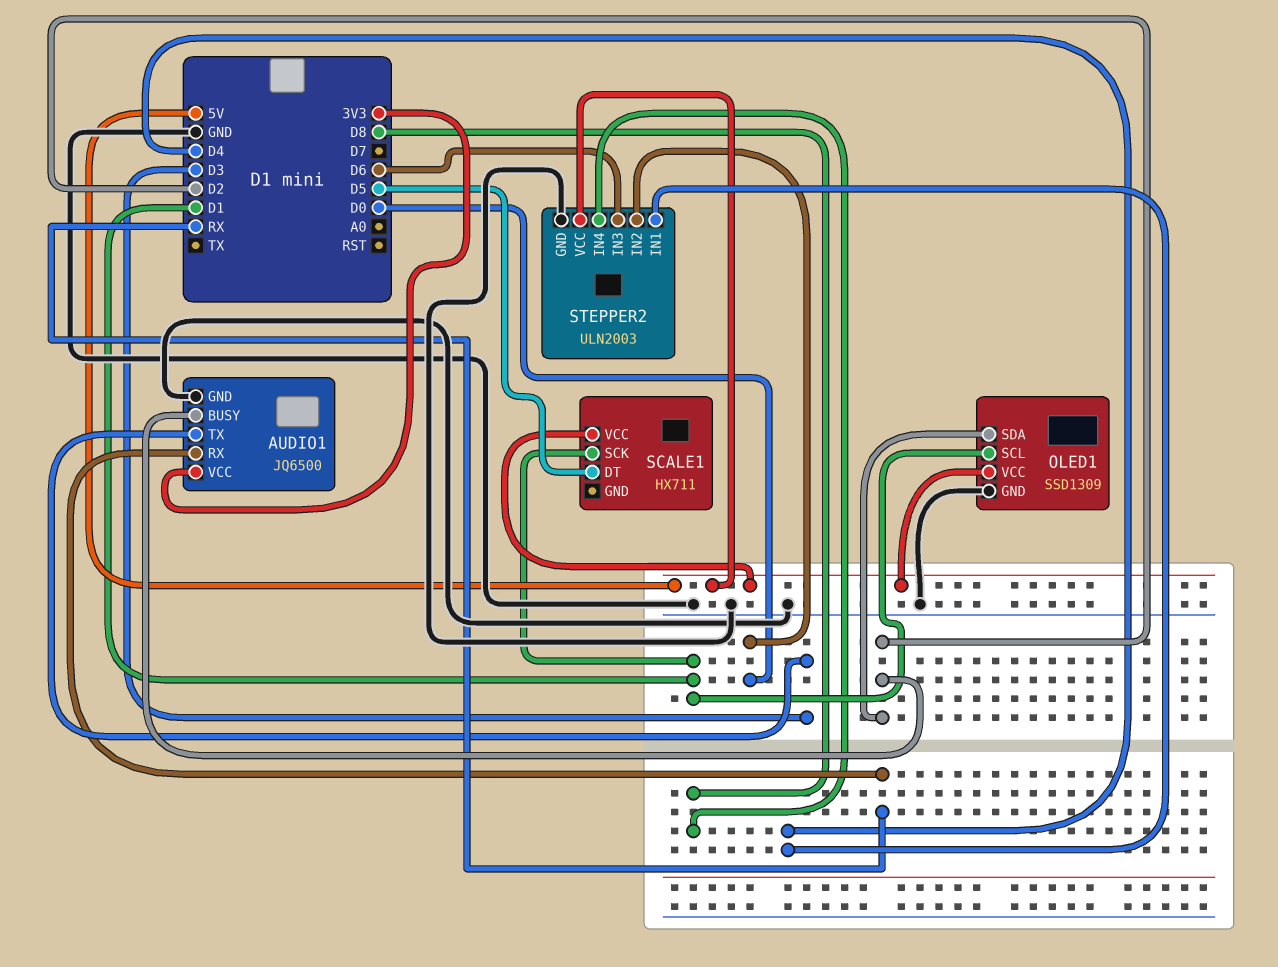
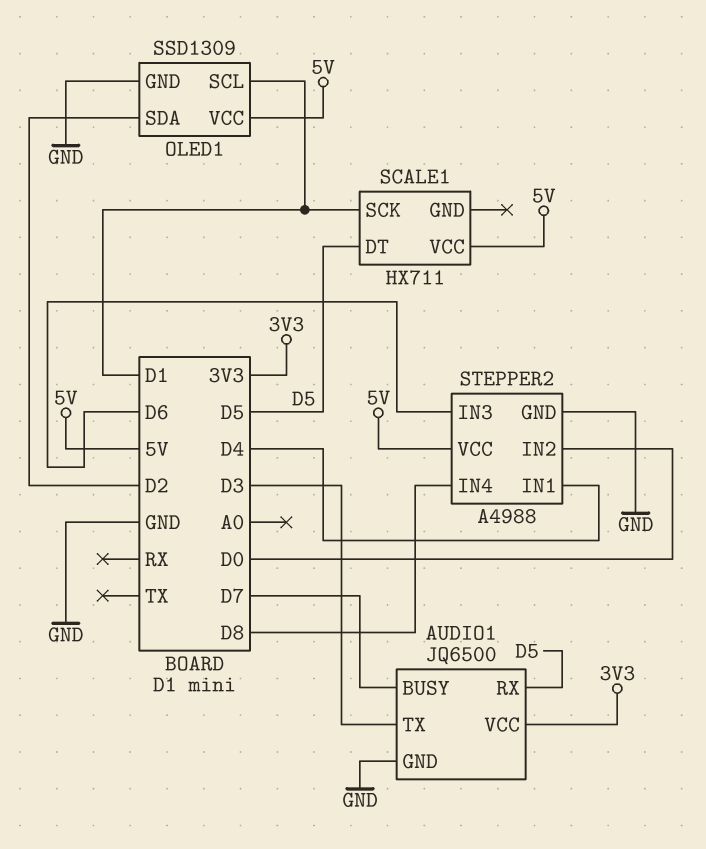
AUDIO1 pin BUSY: D2 -> D7
AUDIO1 pin RX: RX -> D5
STEPPER2: ULN2003 -> A4988

